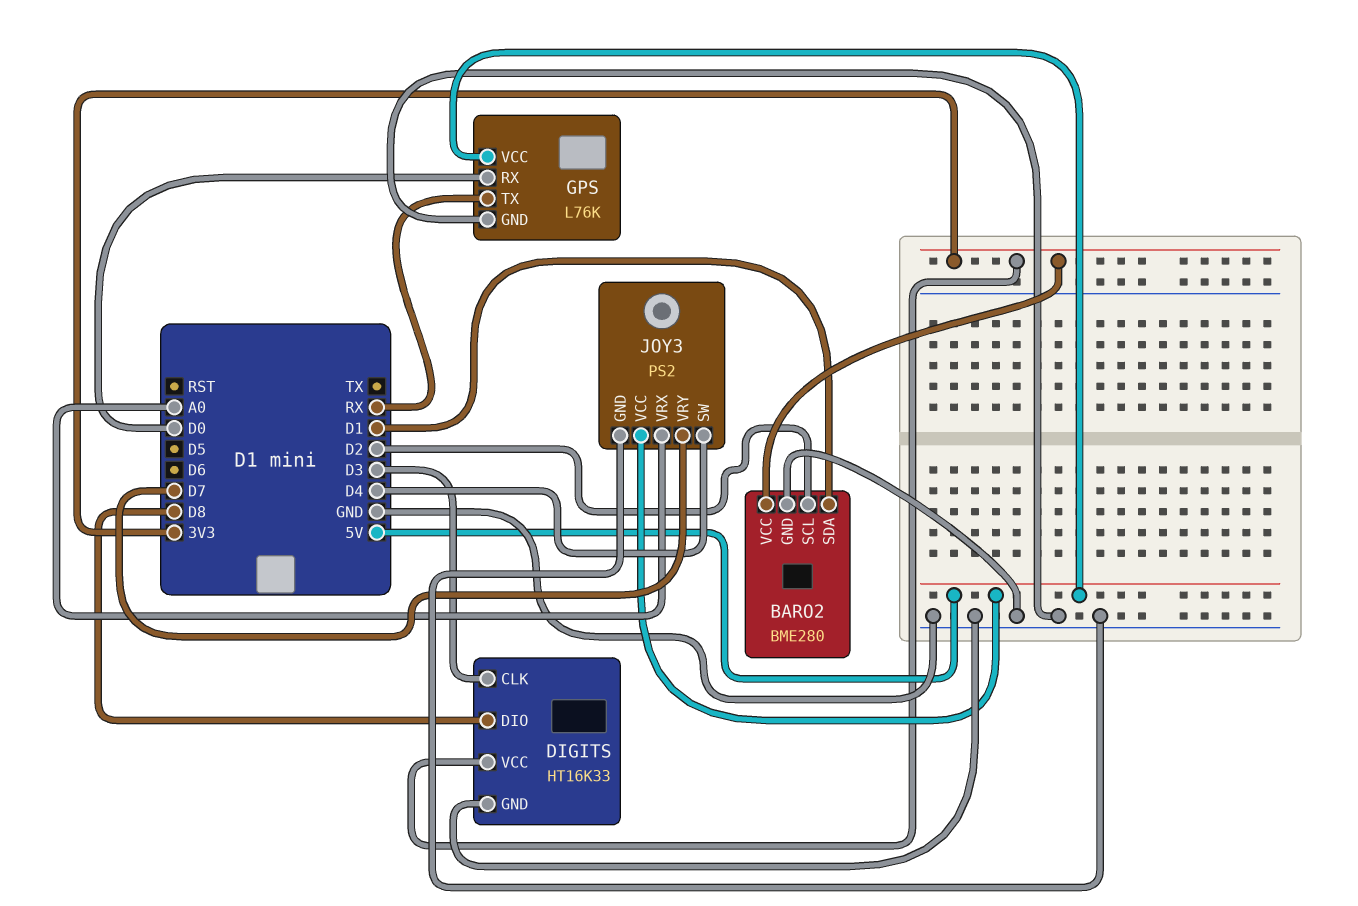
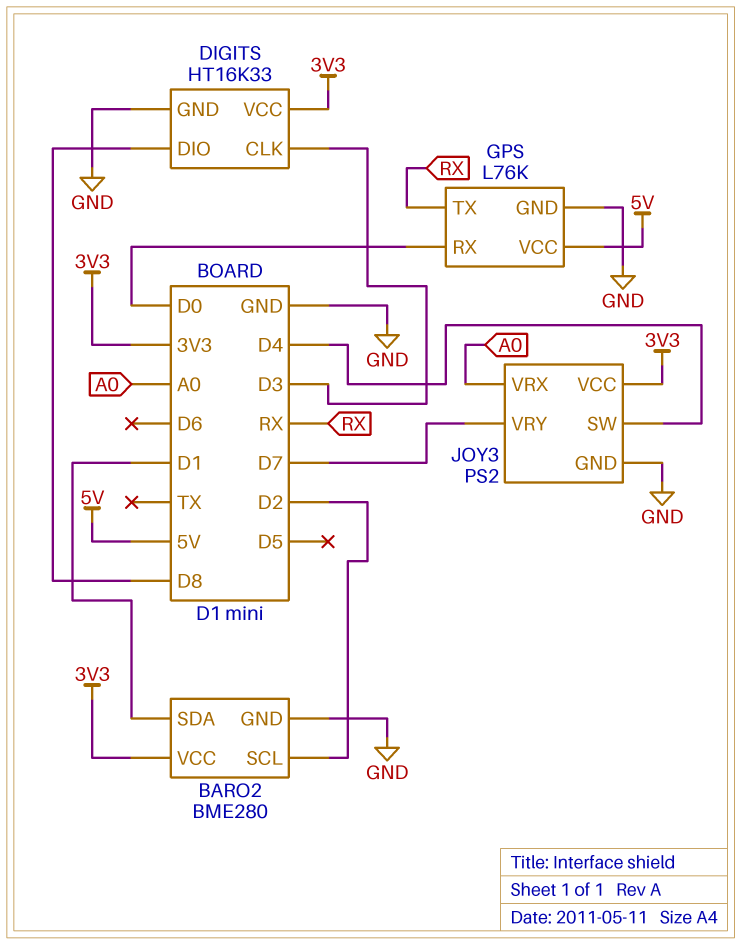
JOY3 pin VCC: 5V -> 3V3

